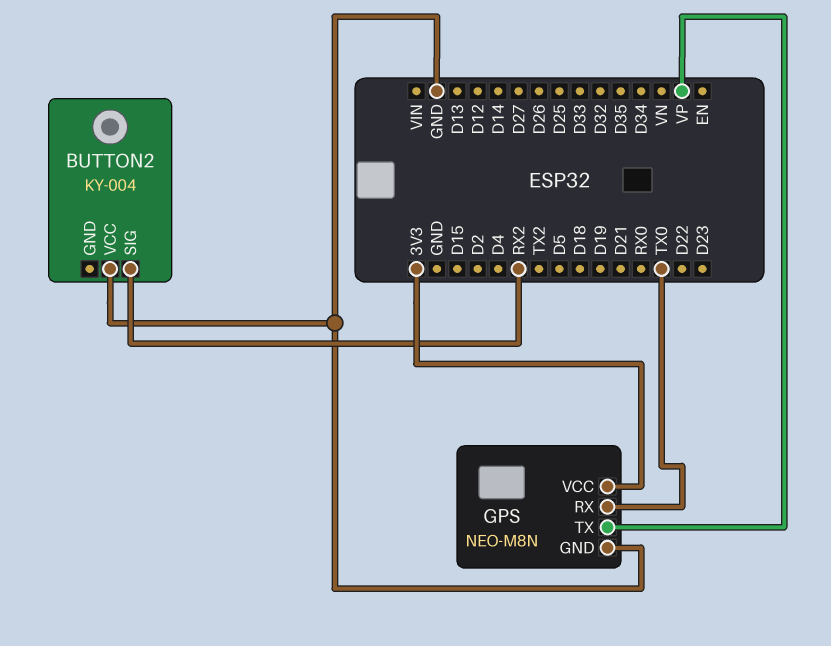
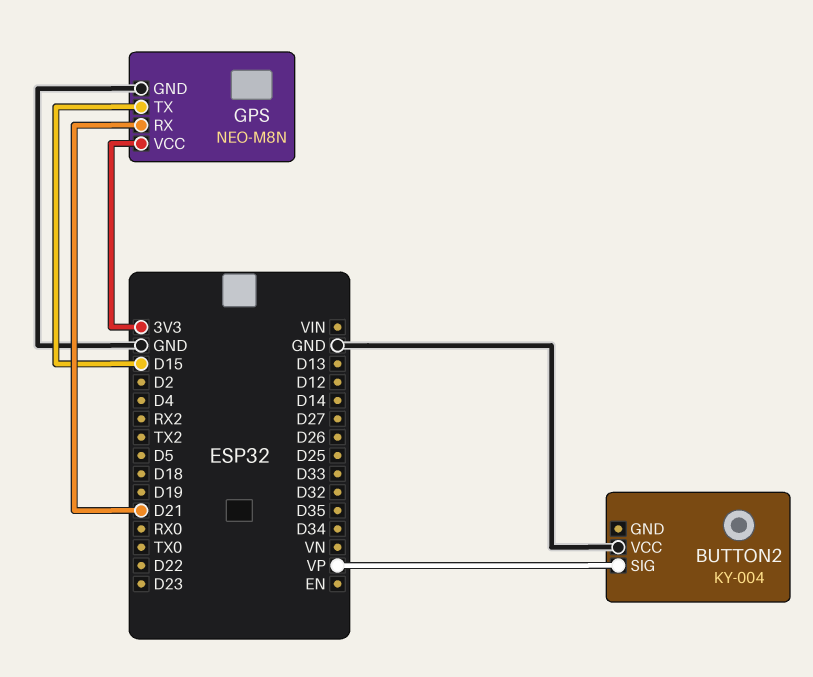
BUTTON2 pin SIG: RX2 -> VP
GPS pin RX: TX0 -> D21
GPS pin TX: VP -> D15

